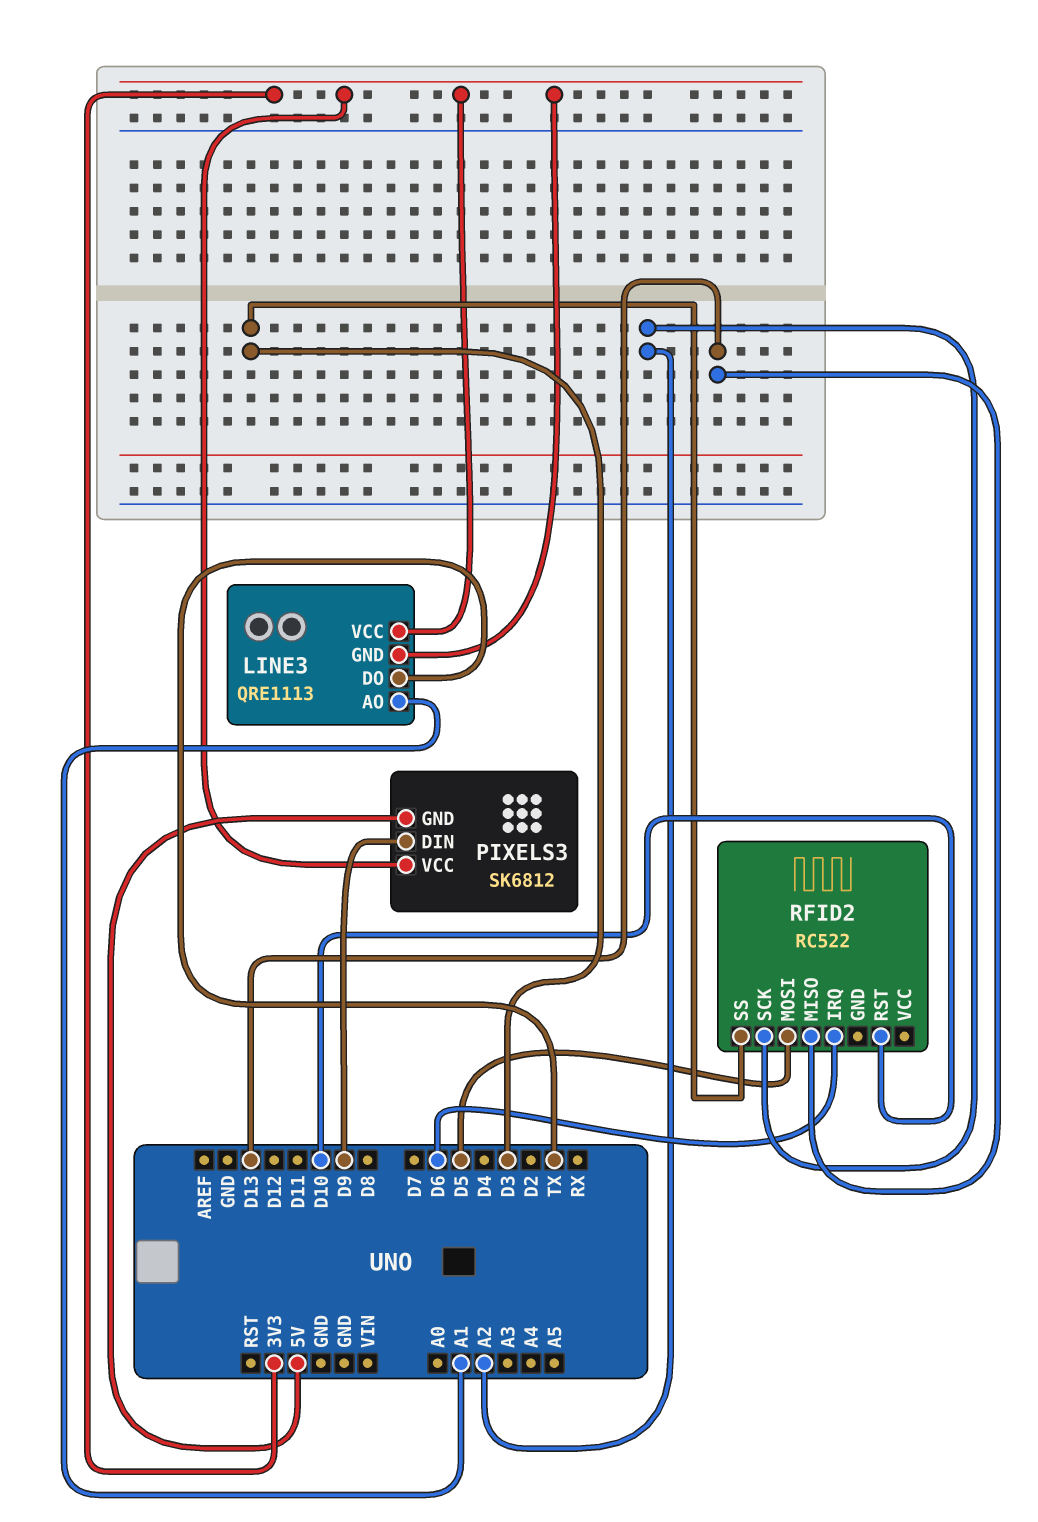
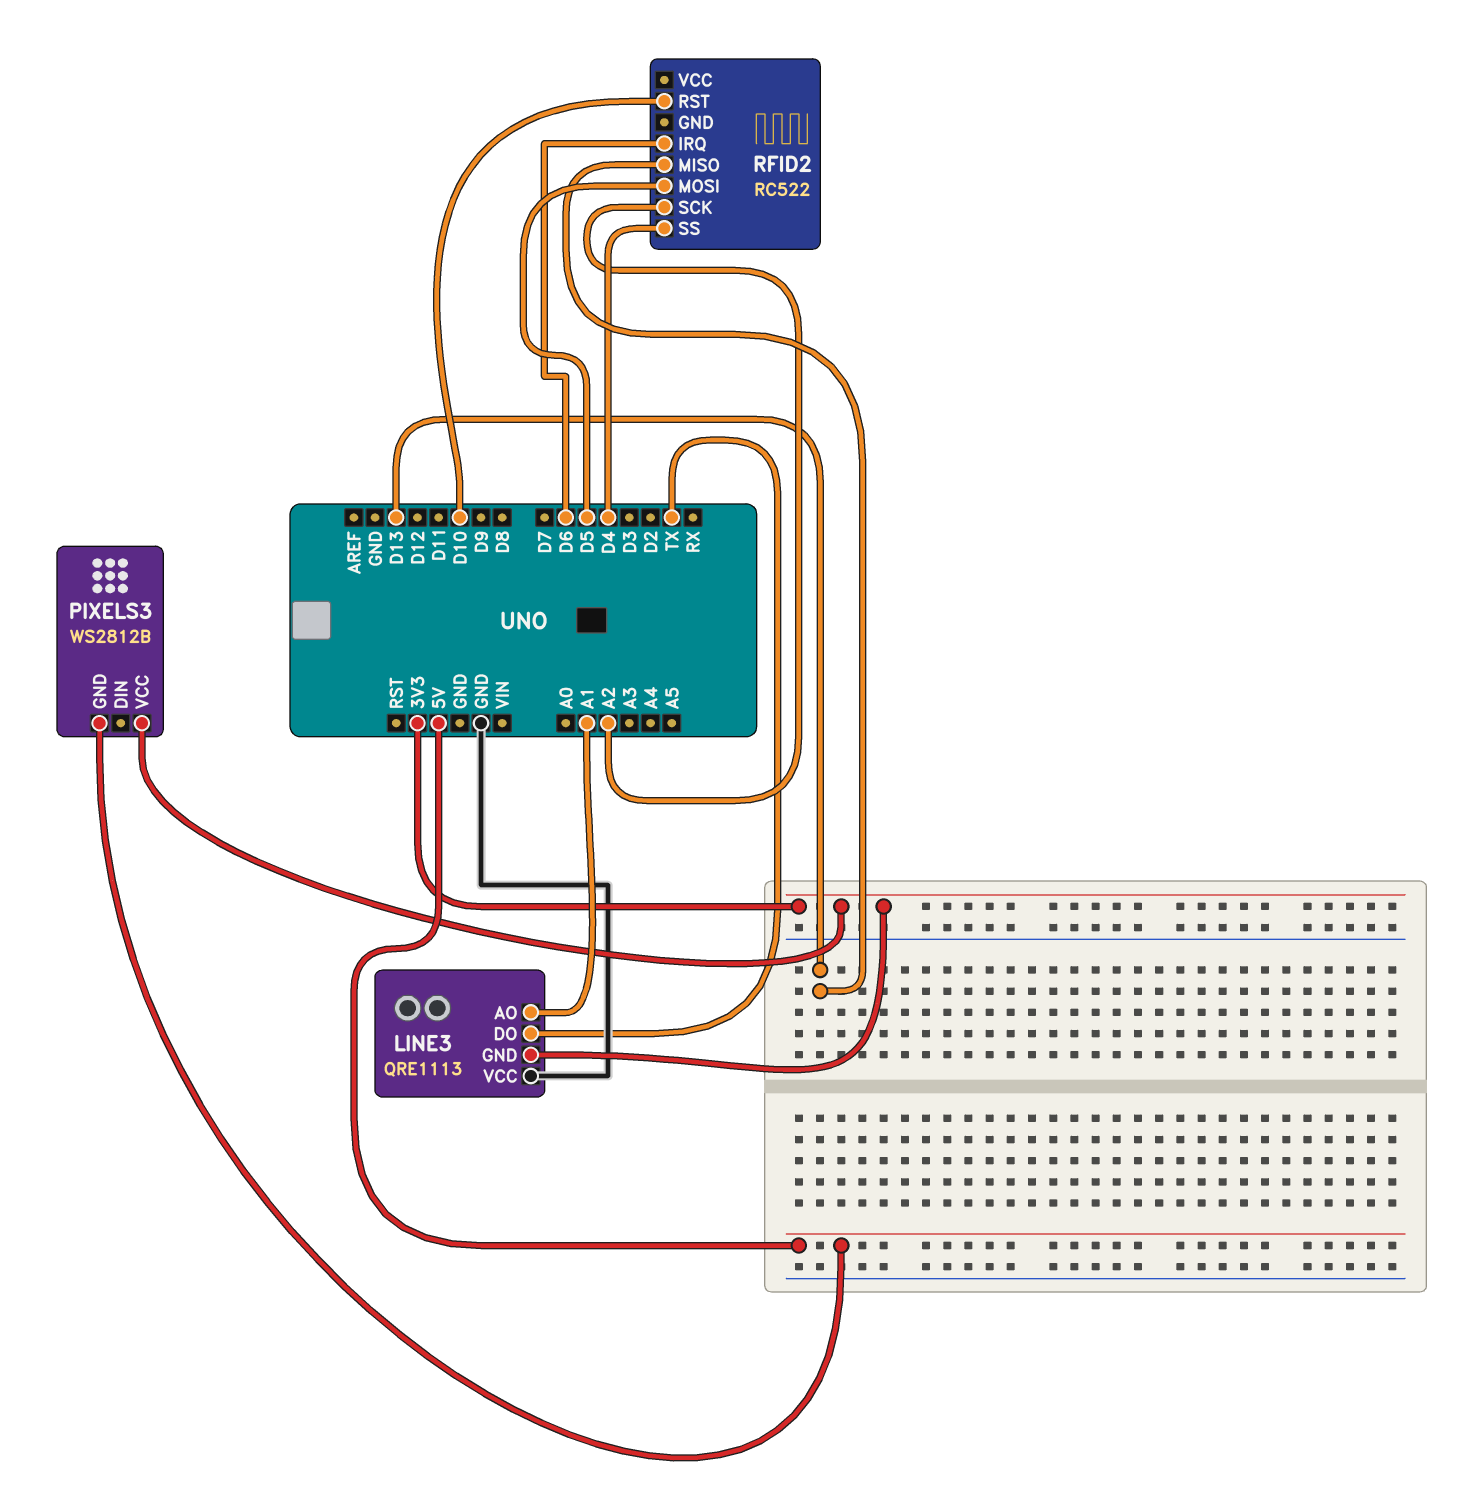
LINE3 pin VCC: 3V3 -> GND
PIXELS3: SK6812 -> WS2812B
PIXELS3 pin DIN: D9 -> none
RFID2 pin SS: D3 -> D4

